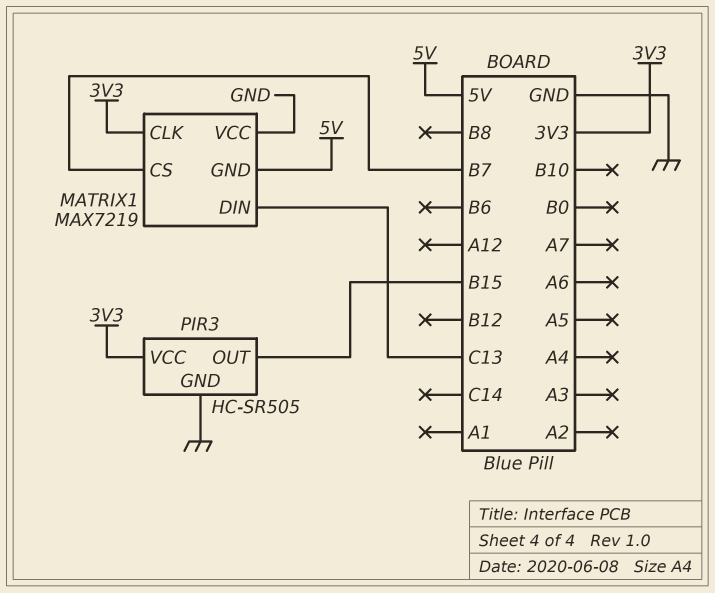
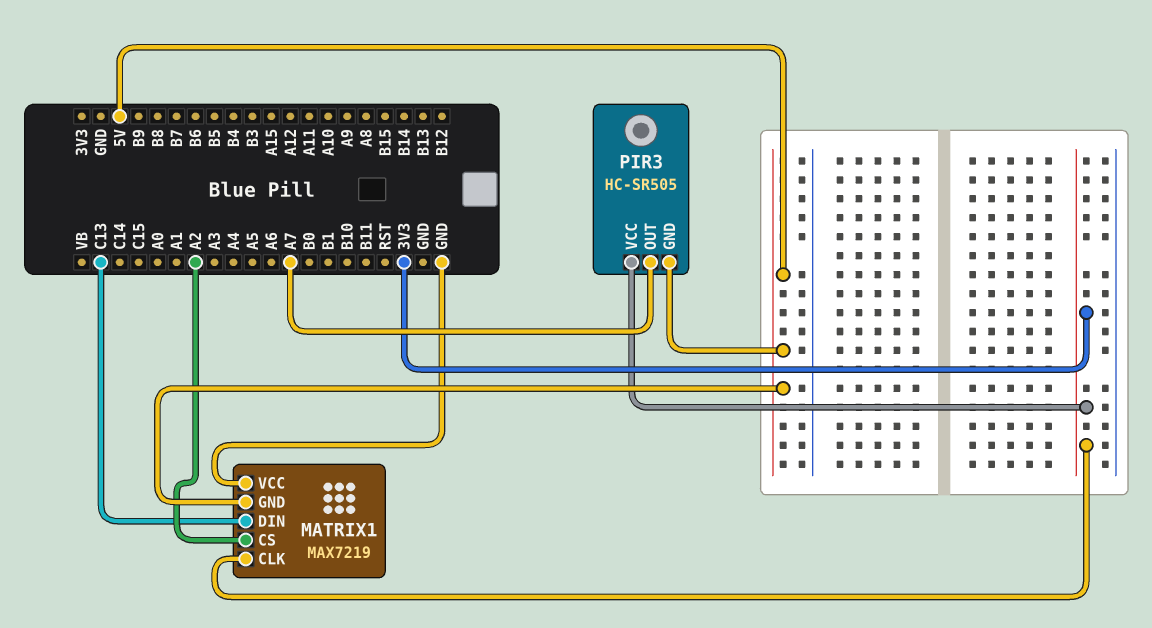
MATRIX1 pin CS: B7 -> A2
PIR3 pin GND: GND -> 5V
PIR3 pin OUT: B15 -> A7

